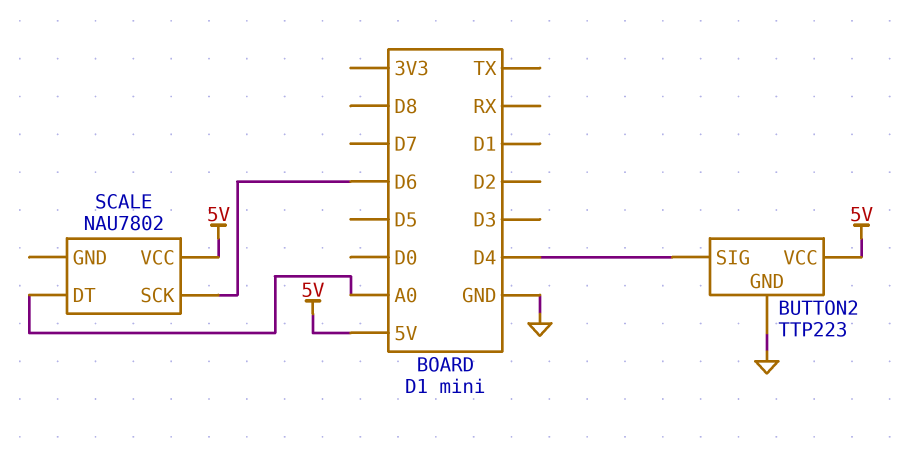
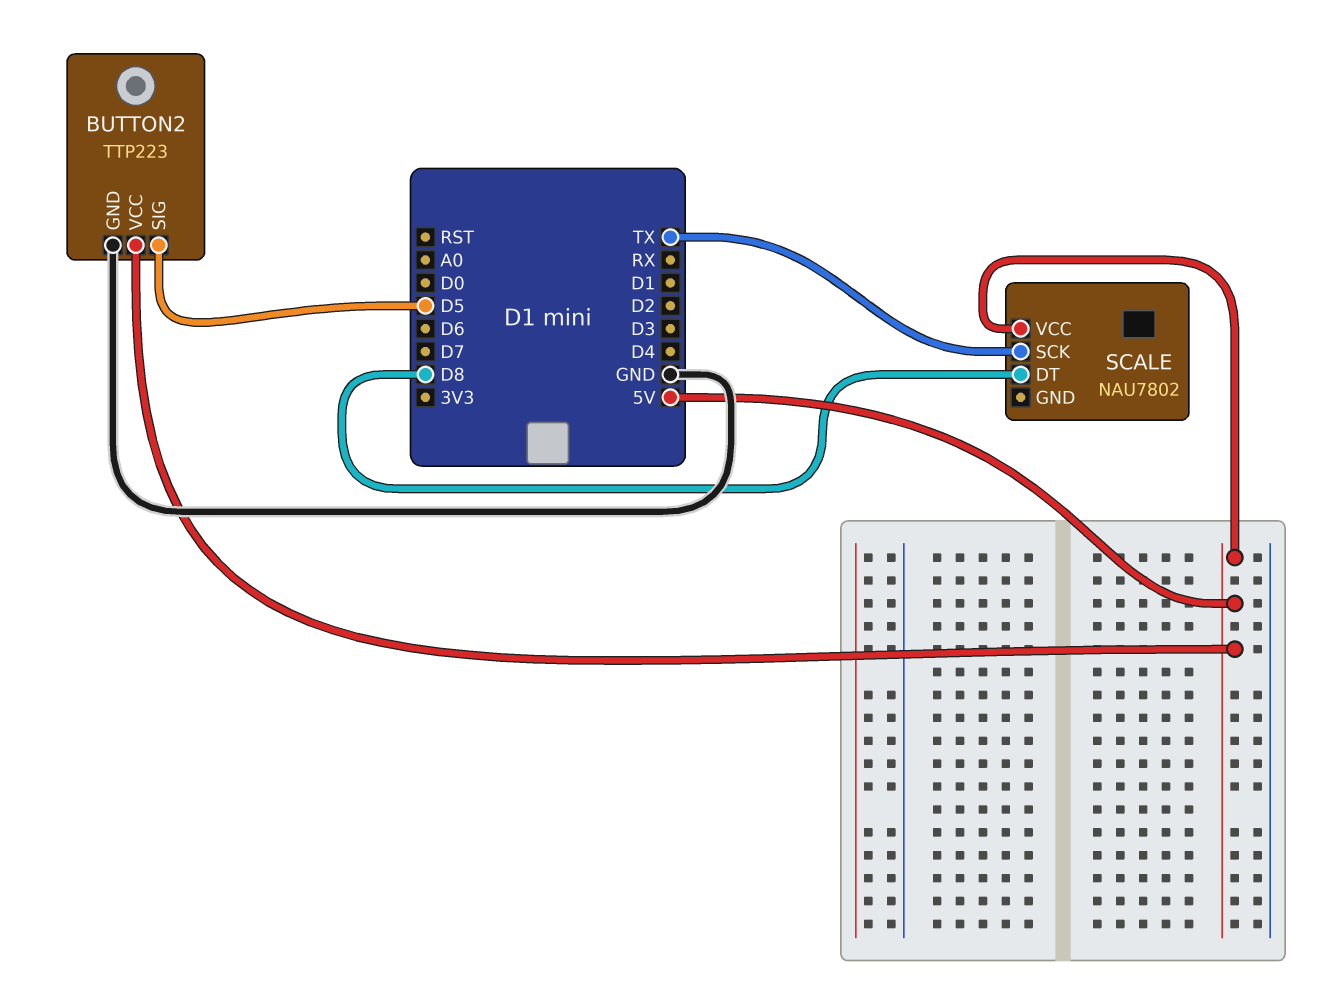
BUTTON2 pin SIG: D4 -> D5
SCALE pin DT: A0 -> D8
SCALE pin SCK: D6 -> TX

